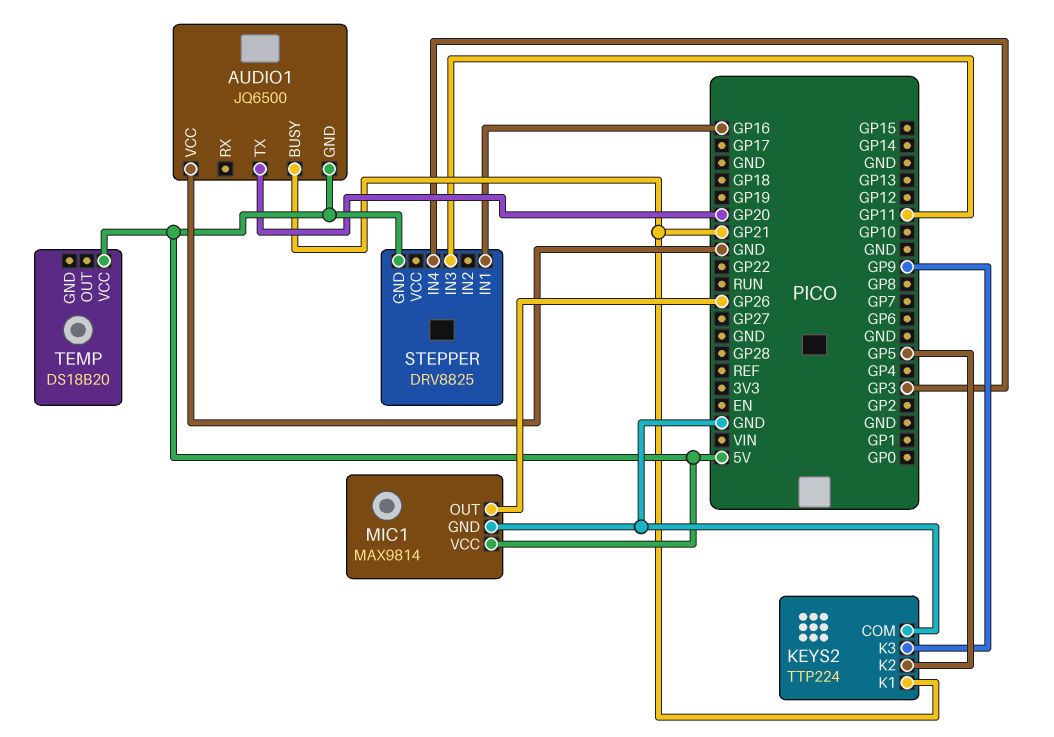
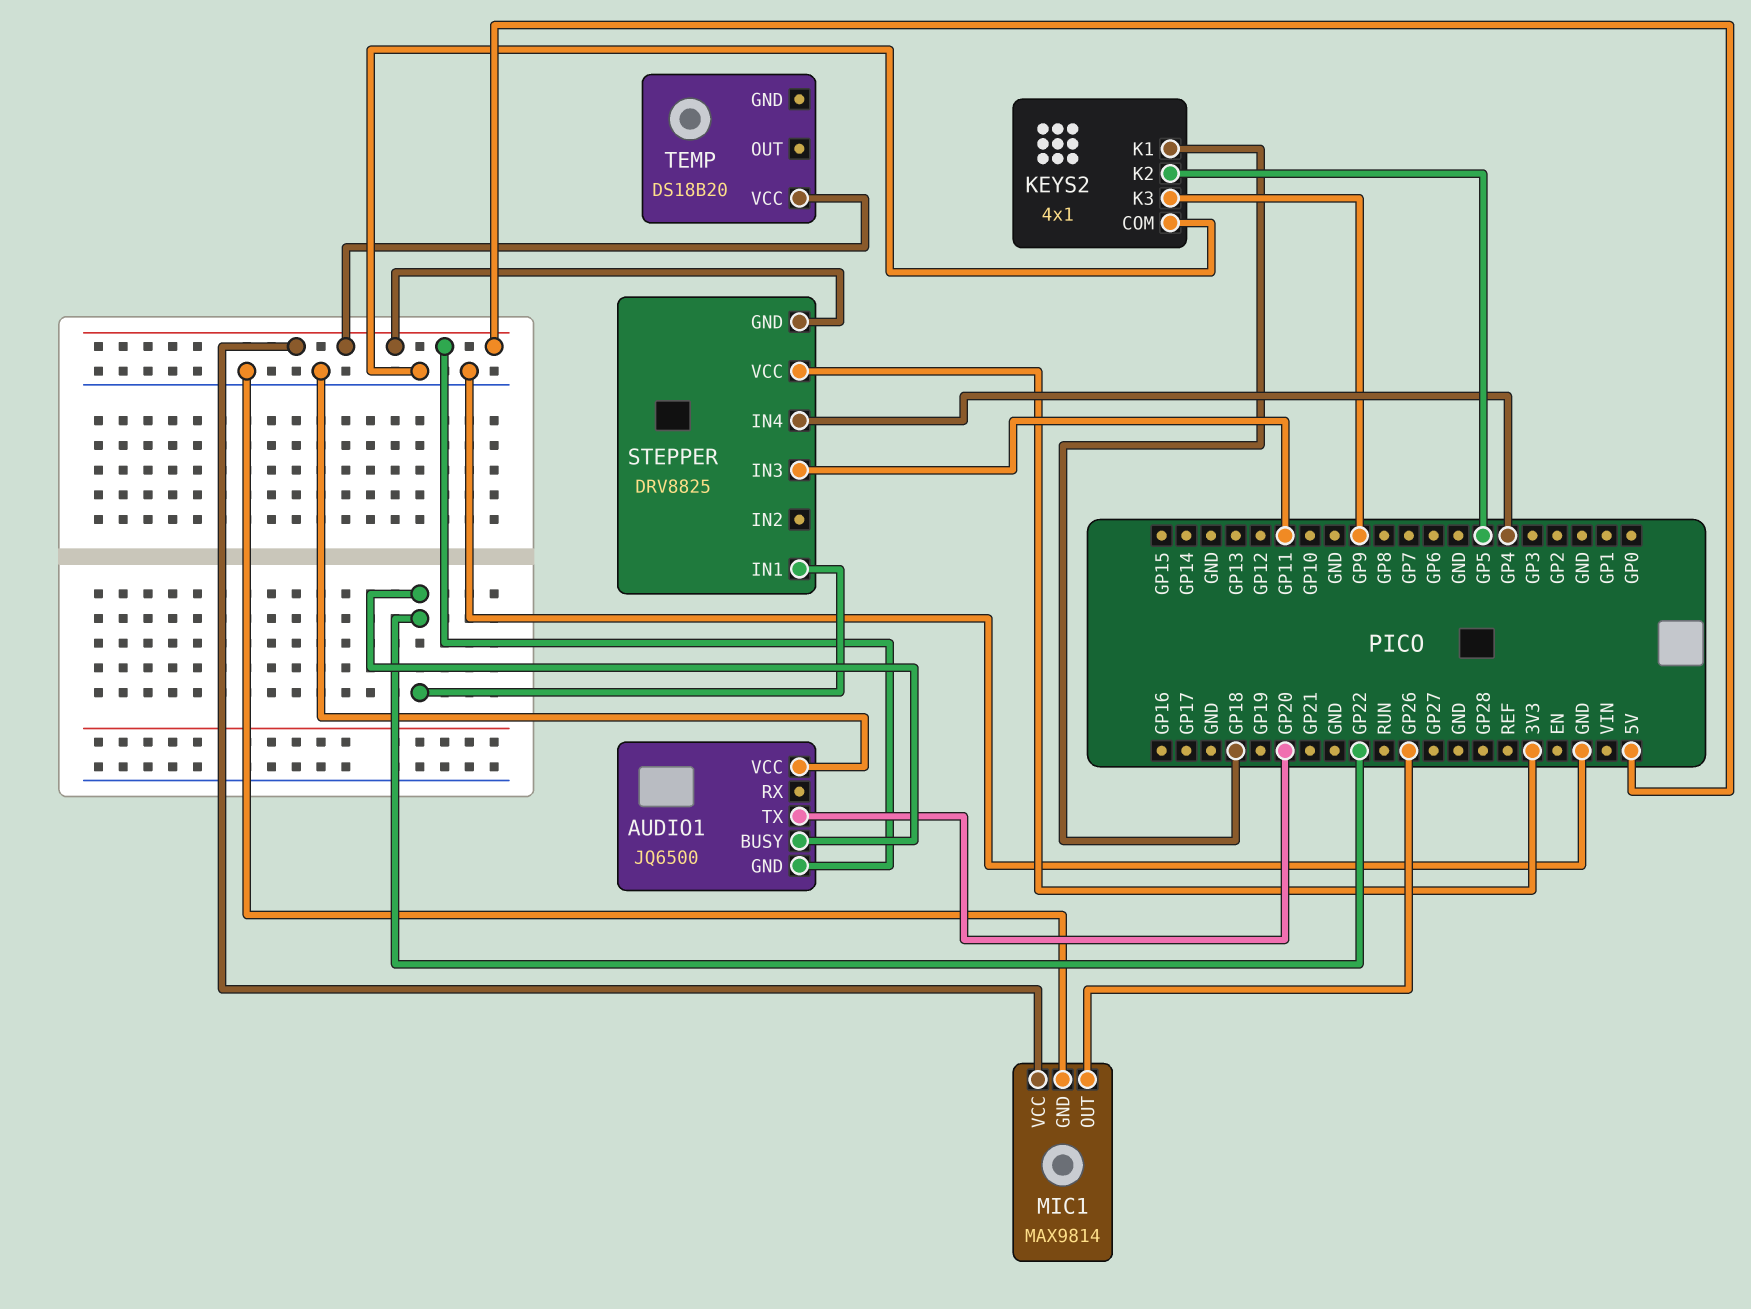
AUDIO1 pin BUSY: GP21 -> GP22
KEYS2: TTP224 -> 4x1
KEYS2 pin K1: GP21 -> GP18
STEPPER pin IN1: GP16 -> GP22
STEPPER pin IN4: GP3 -> GP4
STEPPER pin VCC: none -> 3V3

